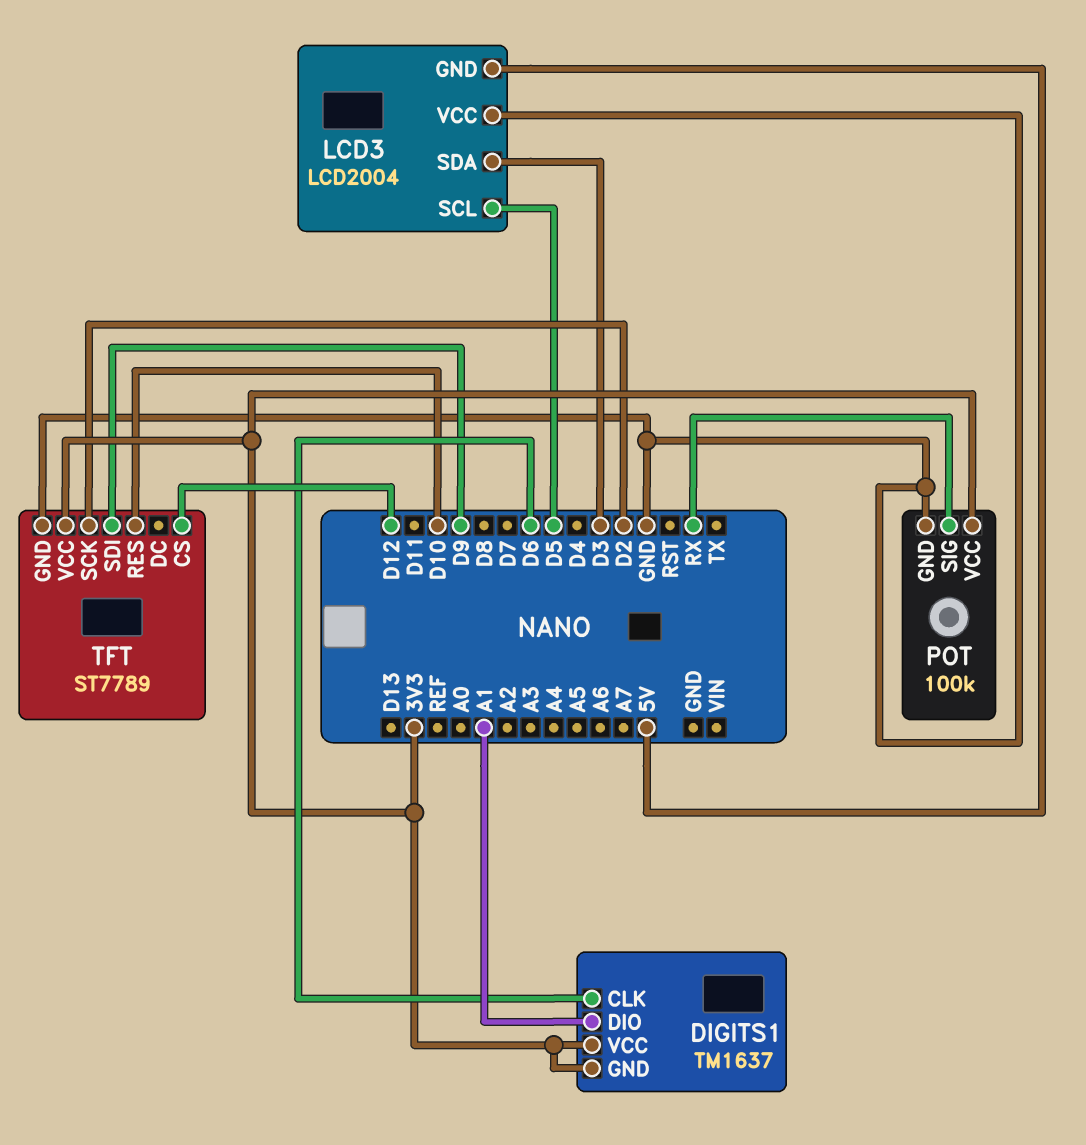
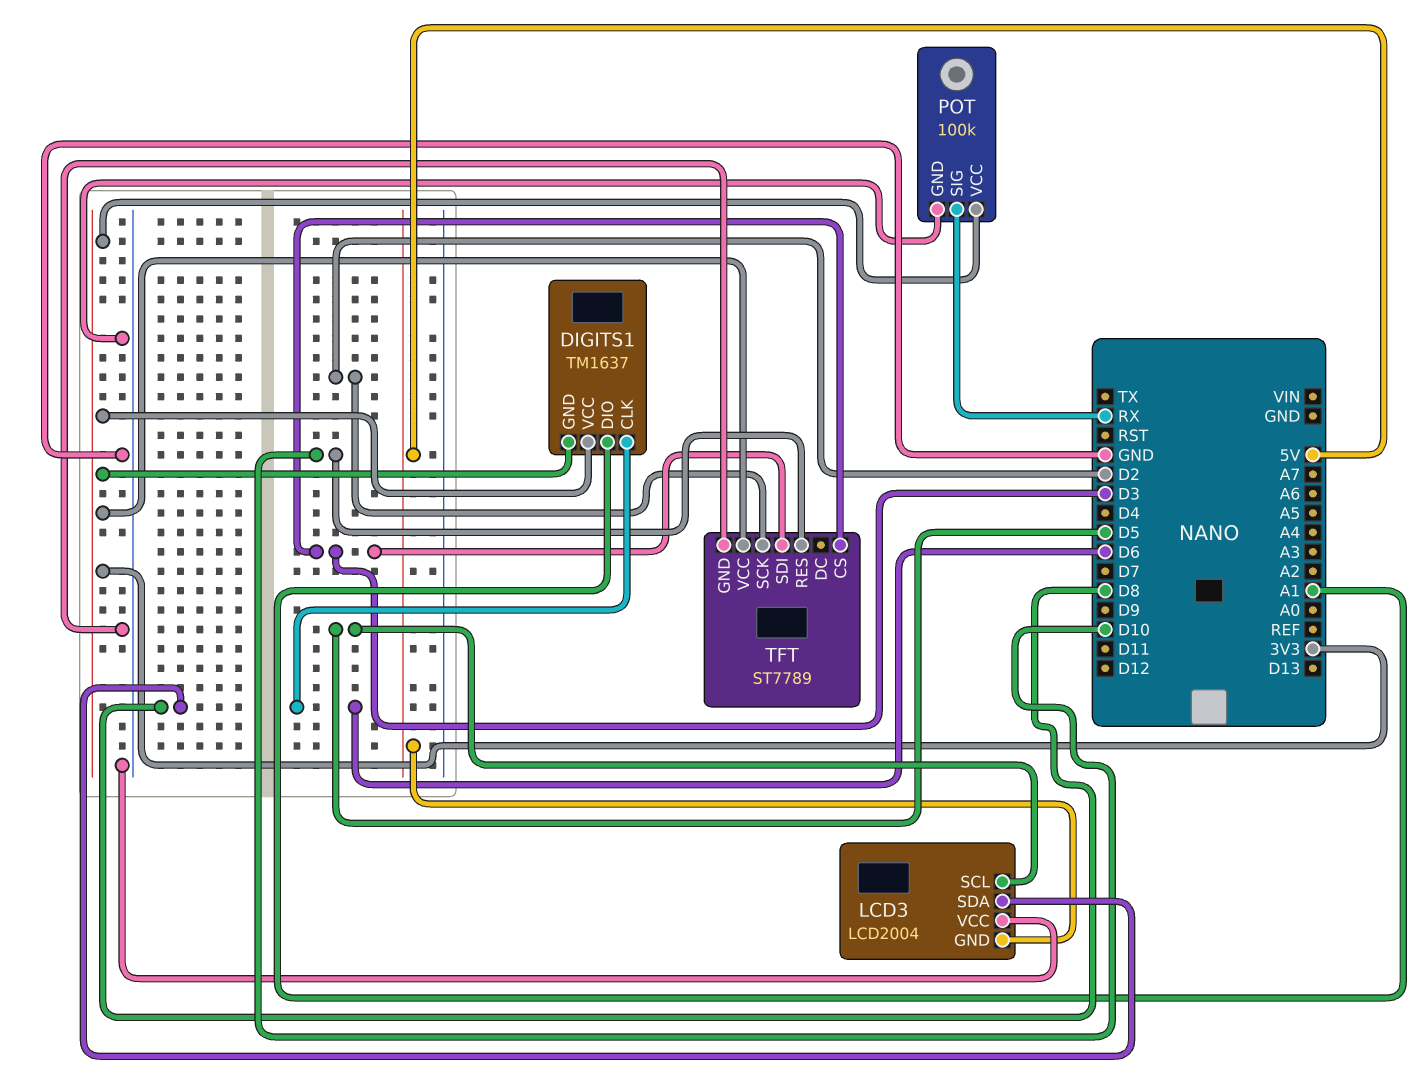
LCD3 pin SDA: D3 -> D8
TFT pin CS: D12 -> D3
TFT pin SDI: D9 -> D3

